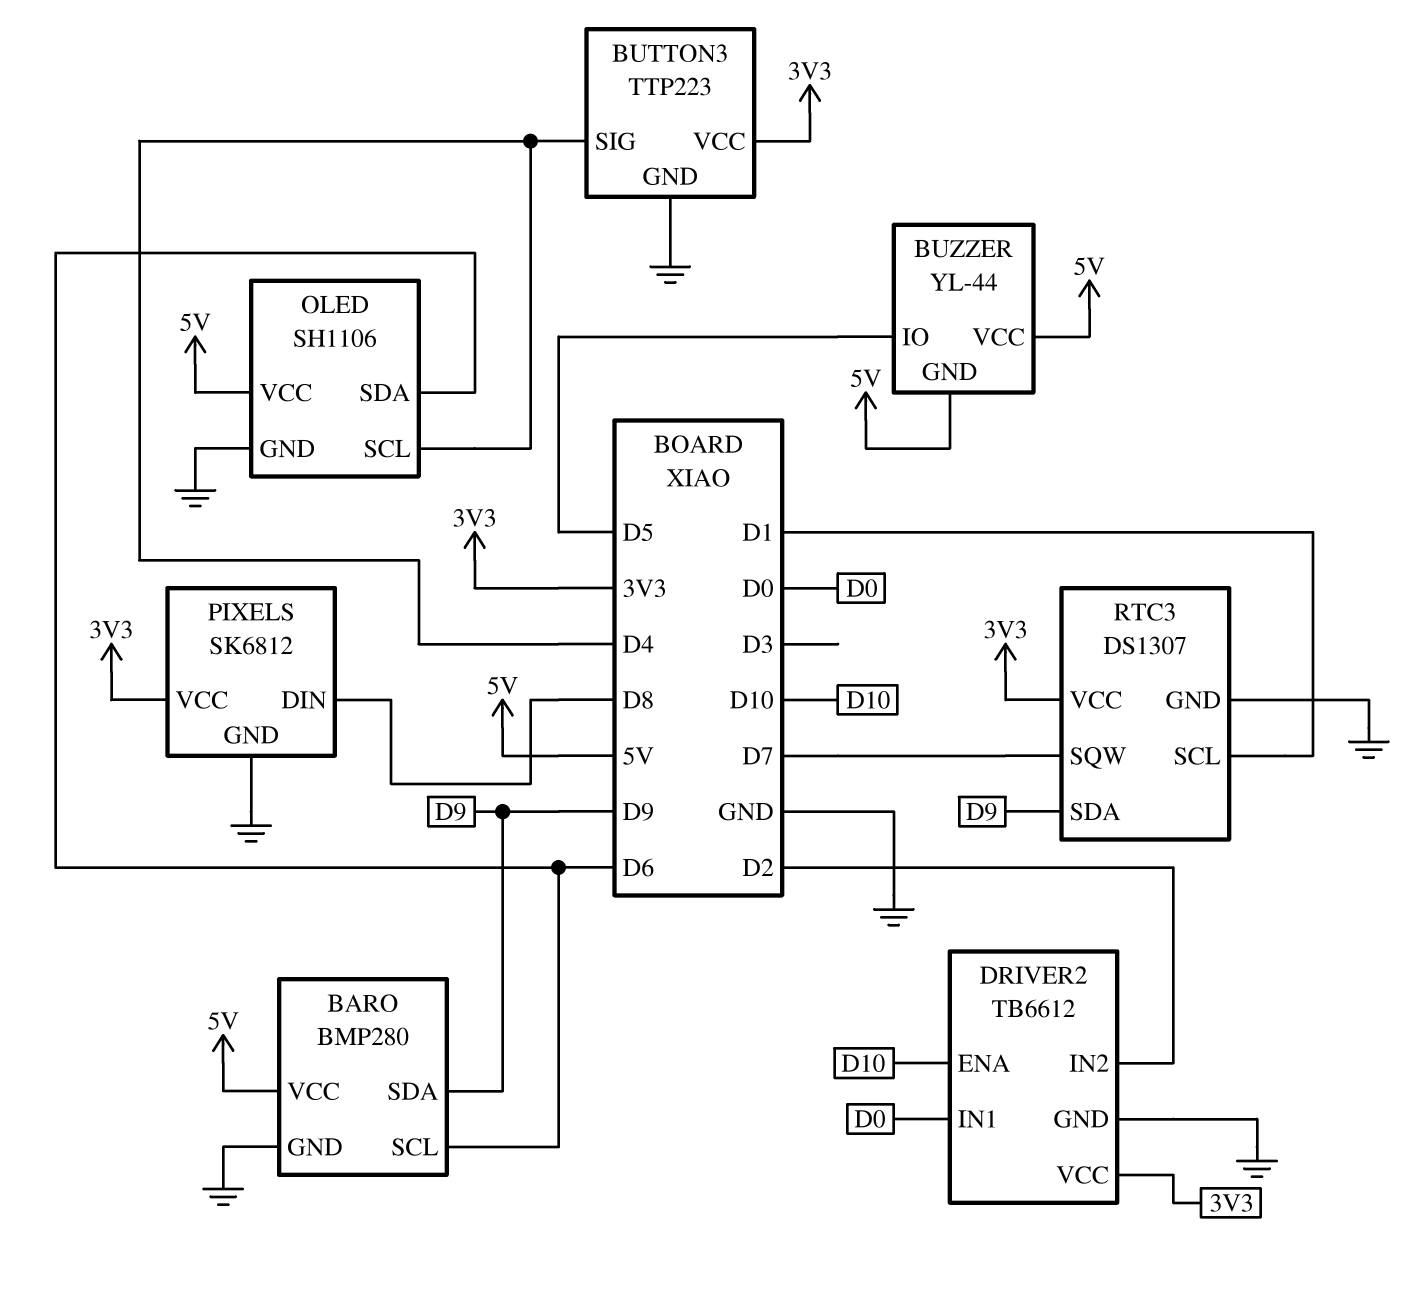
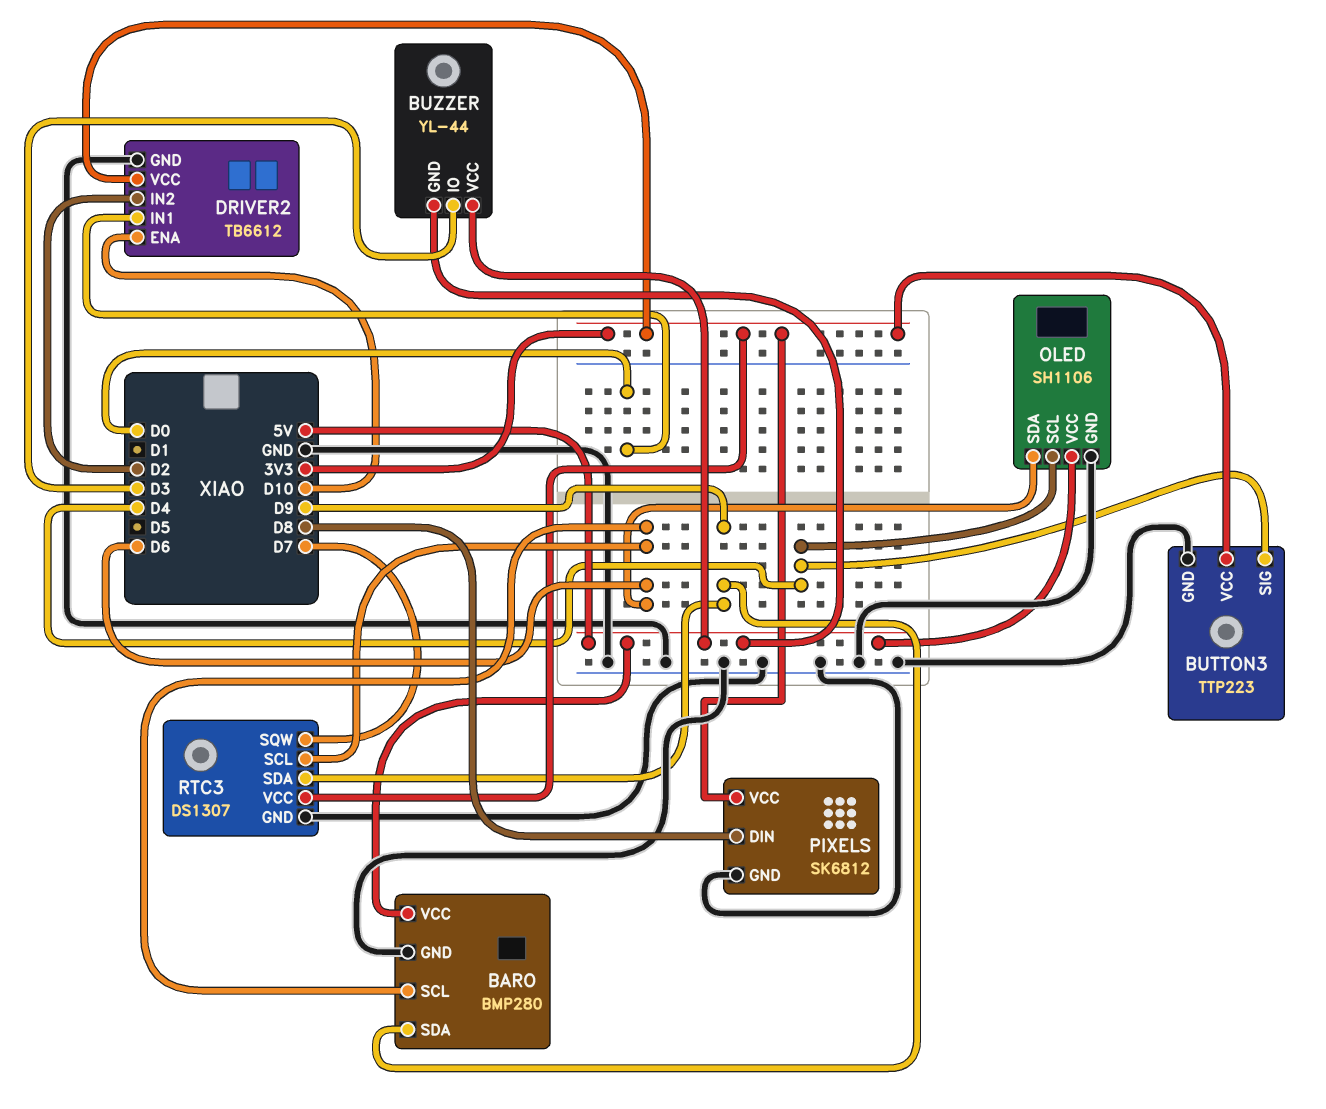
BUZZER pin IO: D5 -> D3
RTC3 pin SCL: D1 -> D6

